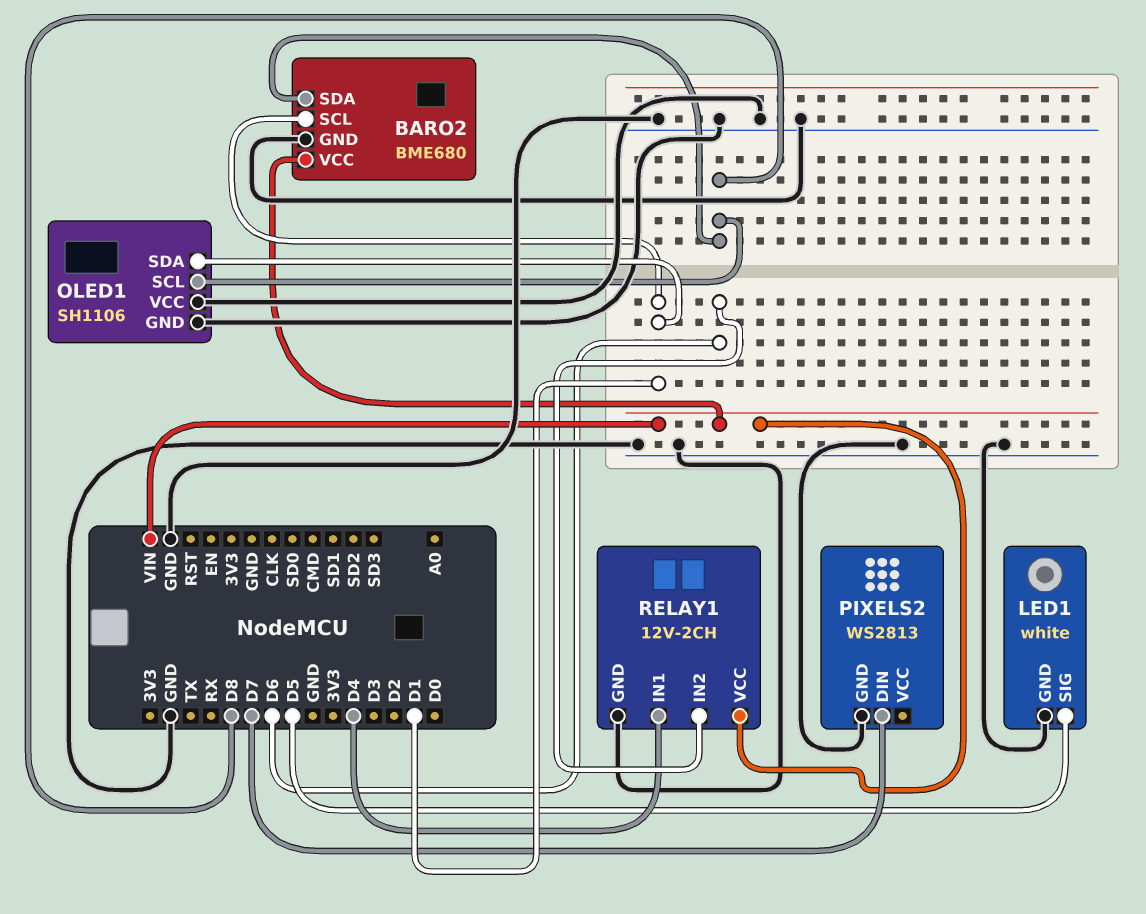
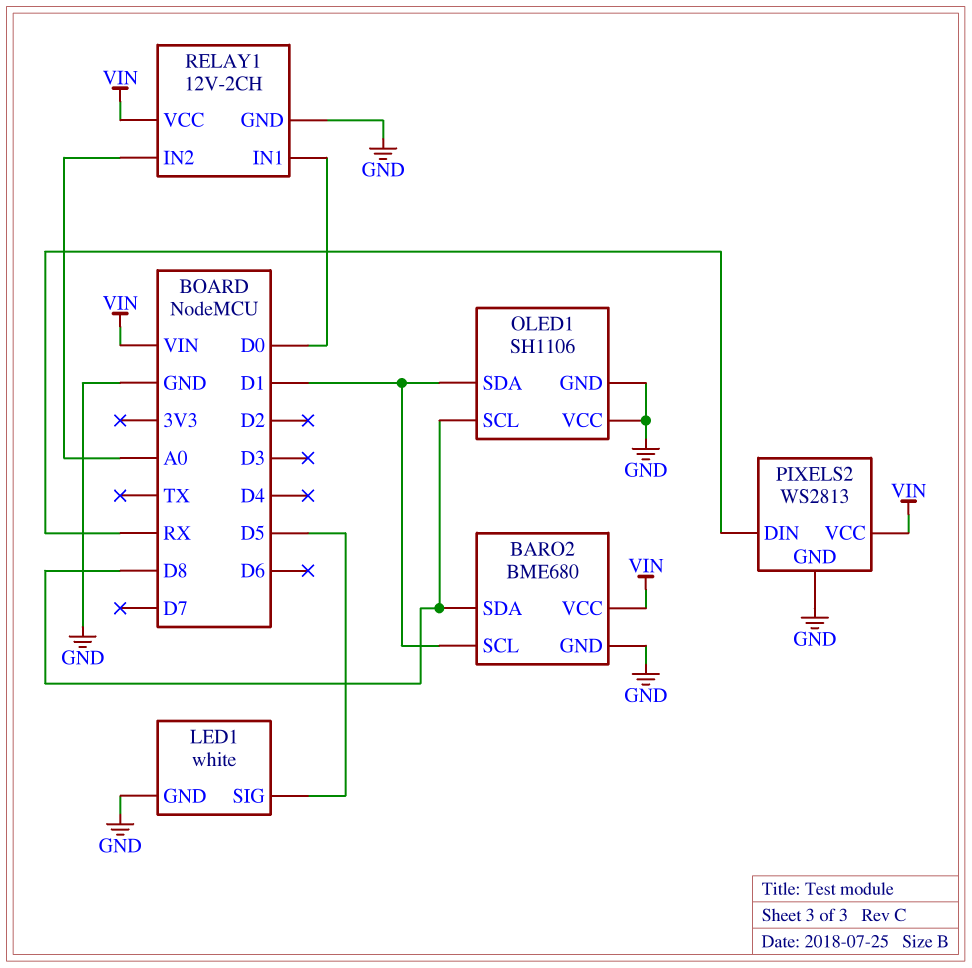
PIXELS2 pin DIN: D7 -> RX
PIXELS2 pin VCC: none -> VIN
RELAY1 pin IN1: D4 -> D0
RELAY1 pin IN2: D6 -> A0

